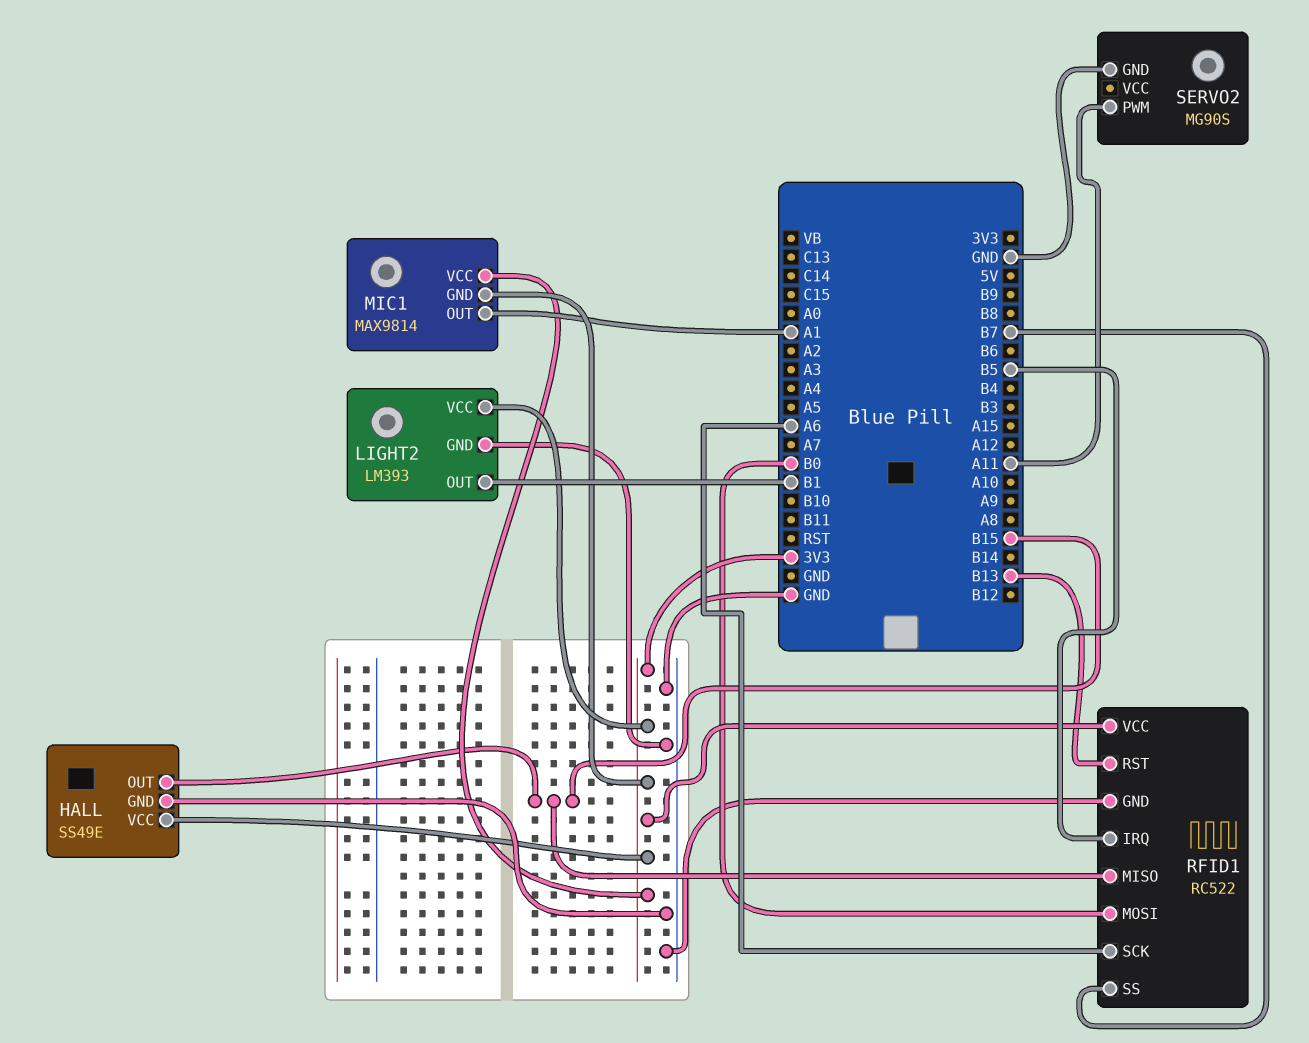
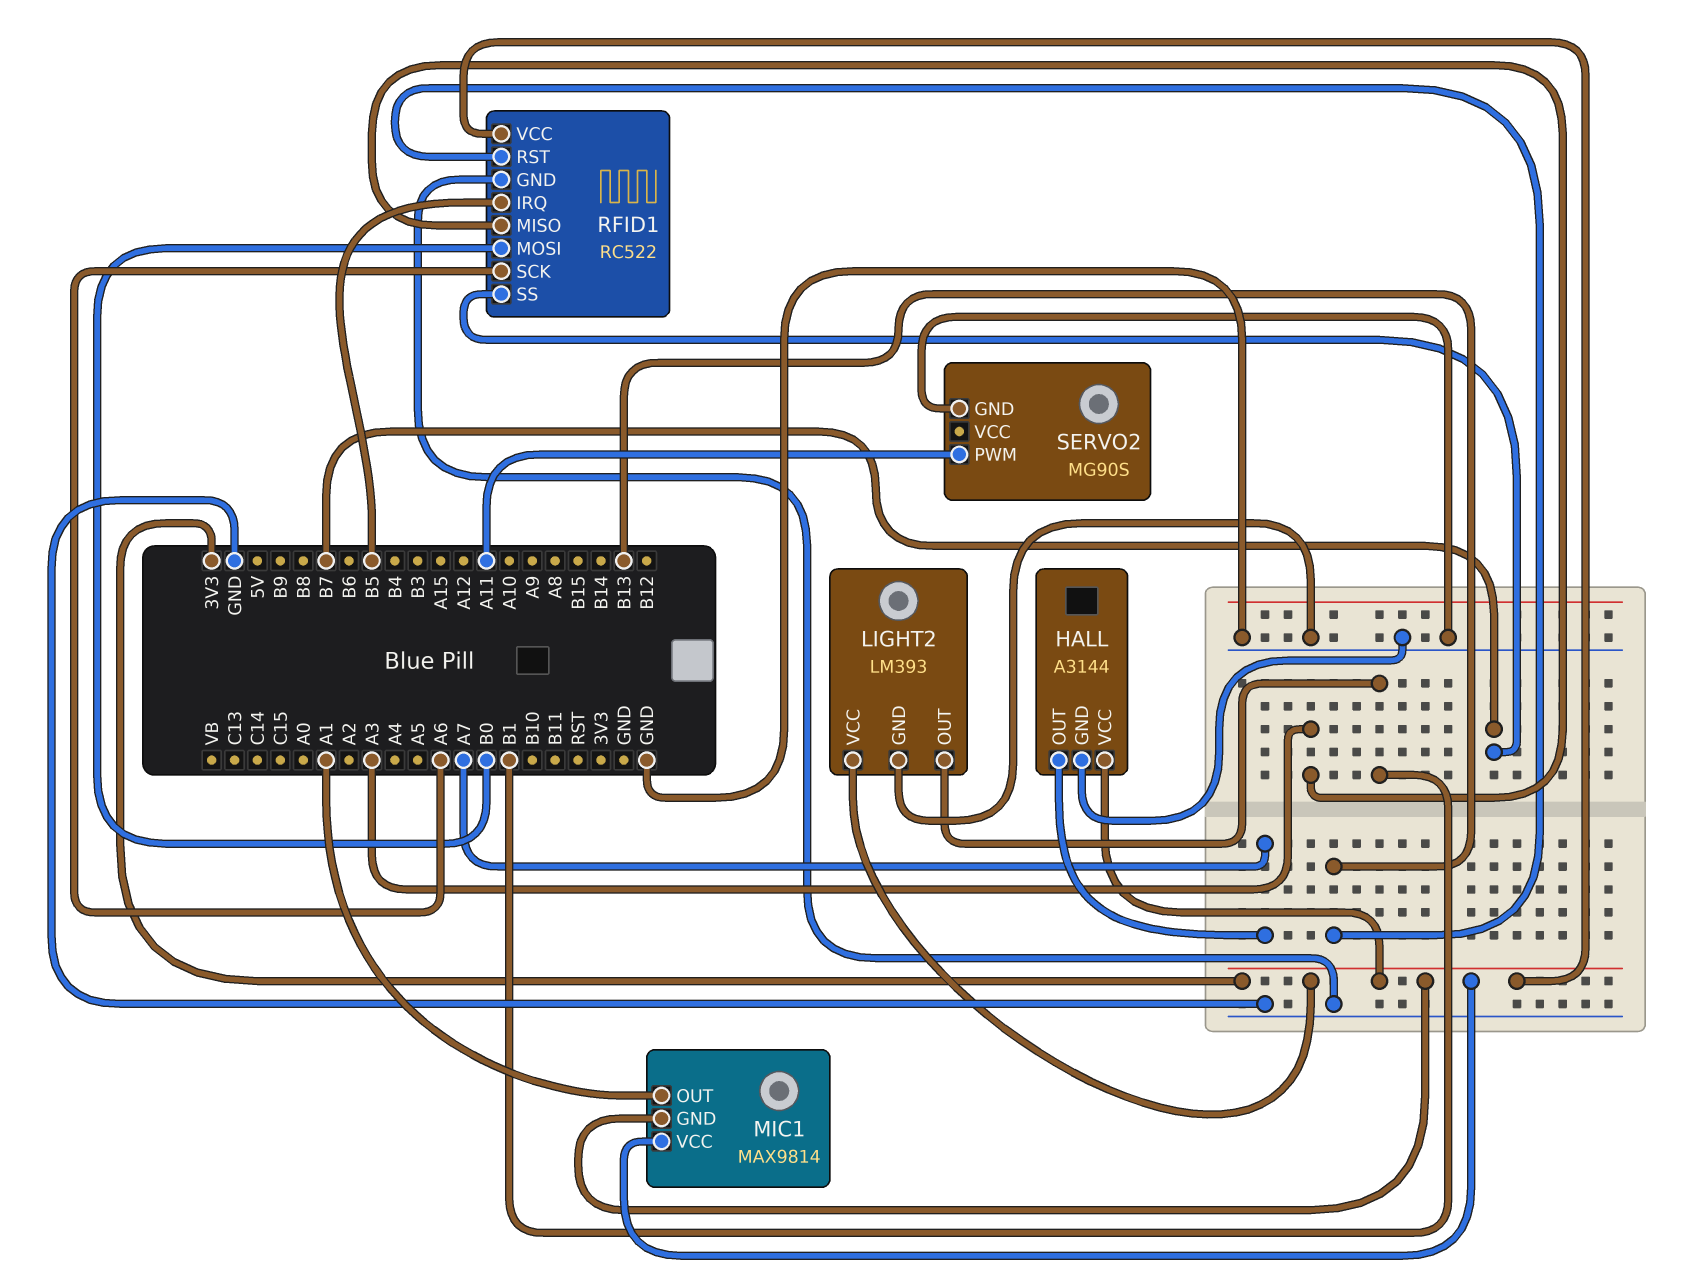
HALL: SS49E -> A3144
HALL pin OUT: B15 -> A7
RFID1 pin MISO: B15 -> A3

